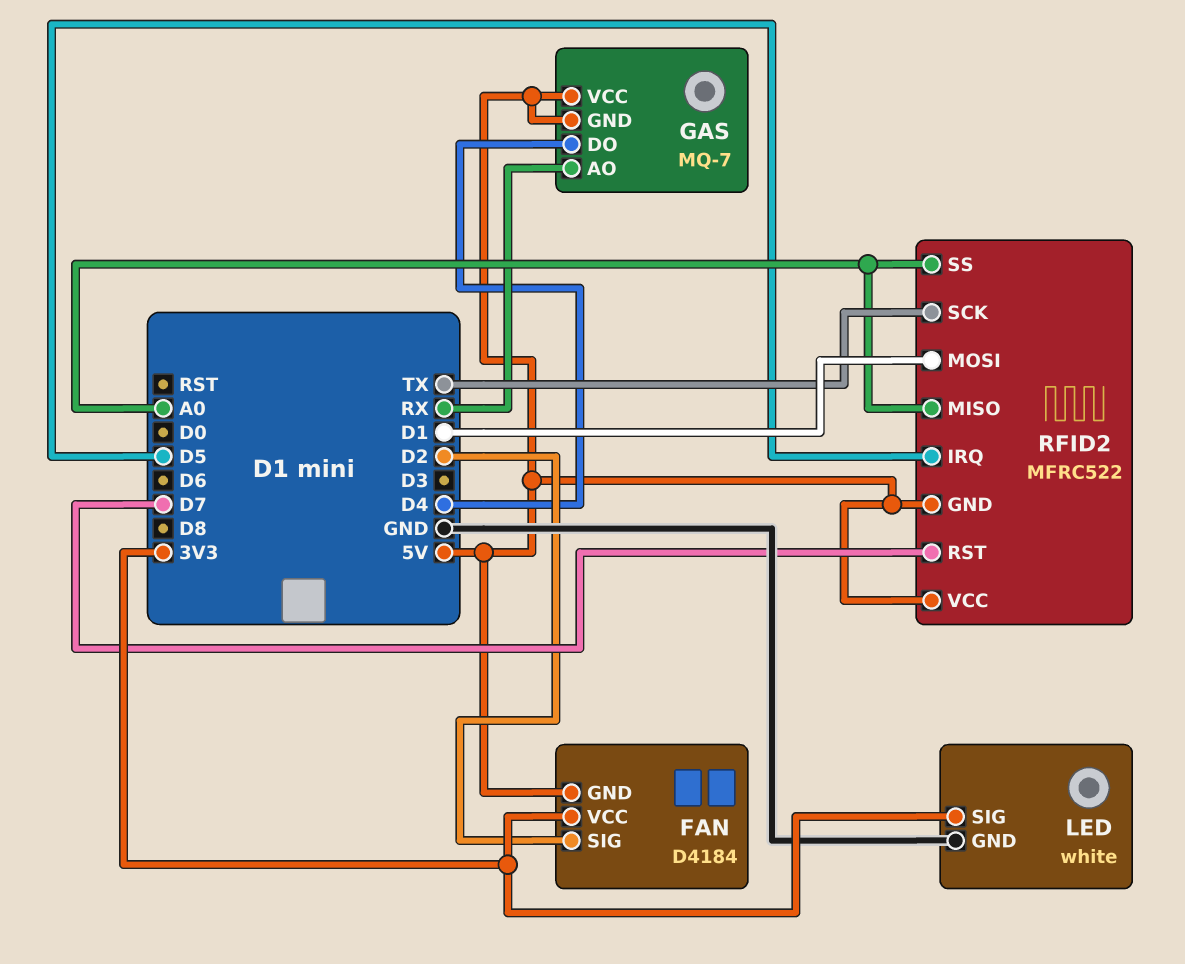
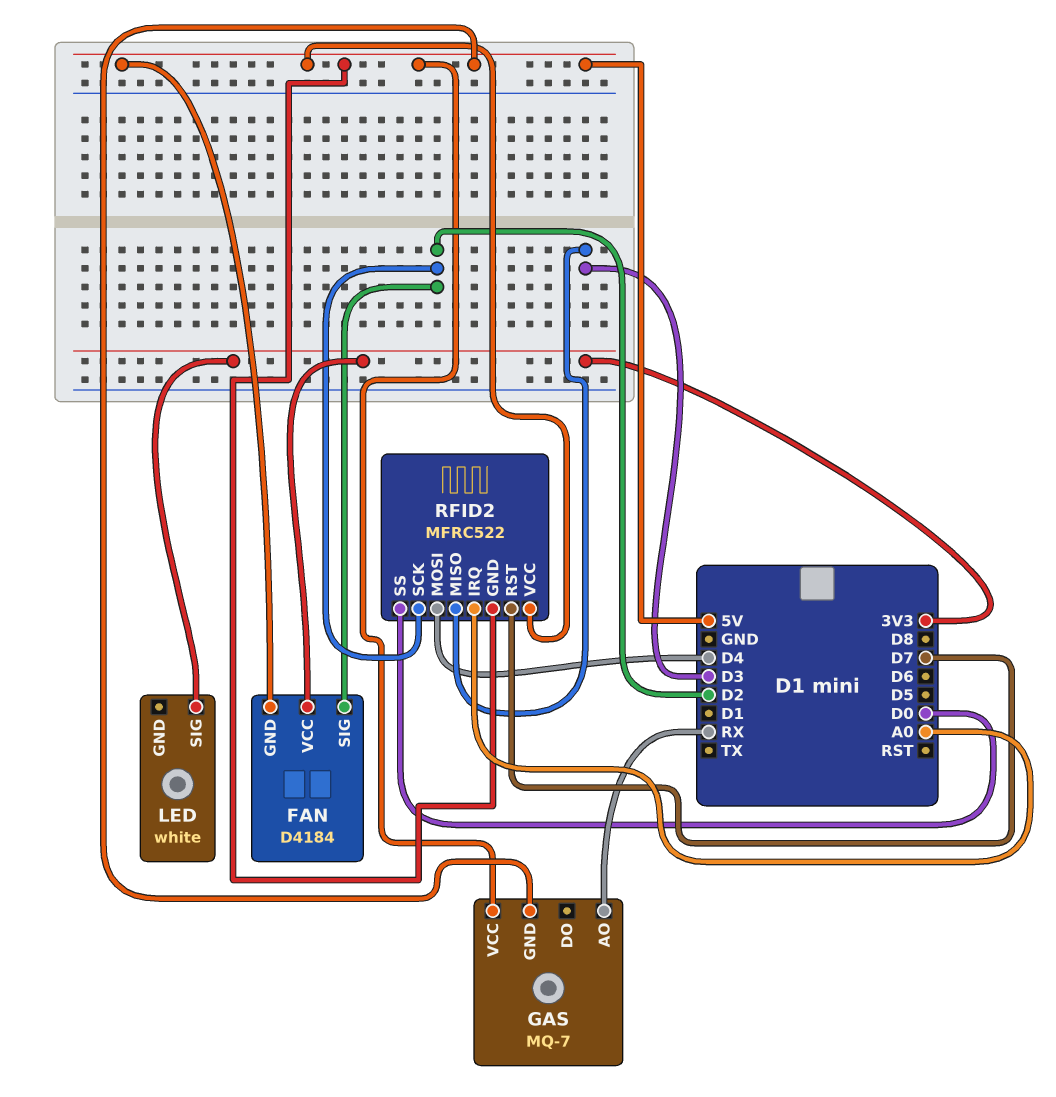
GAS pin DO: D4 -> none
LED pin GND: GND -> none
RFID2 pin IRQ: D5 -> A0
RFID2 pin MISO: A0 -> D3
RFID2 pin MOSI: D1 -> D4
RFID2 pin SCK: TX -> D2
RFID2 pin SS: A0 -> D0

